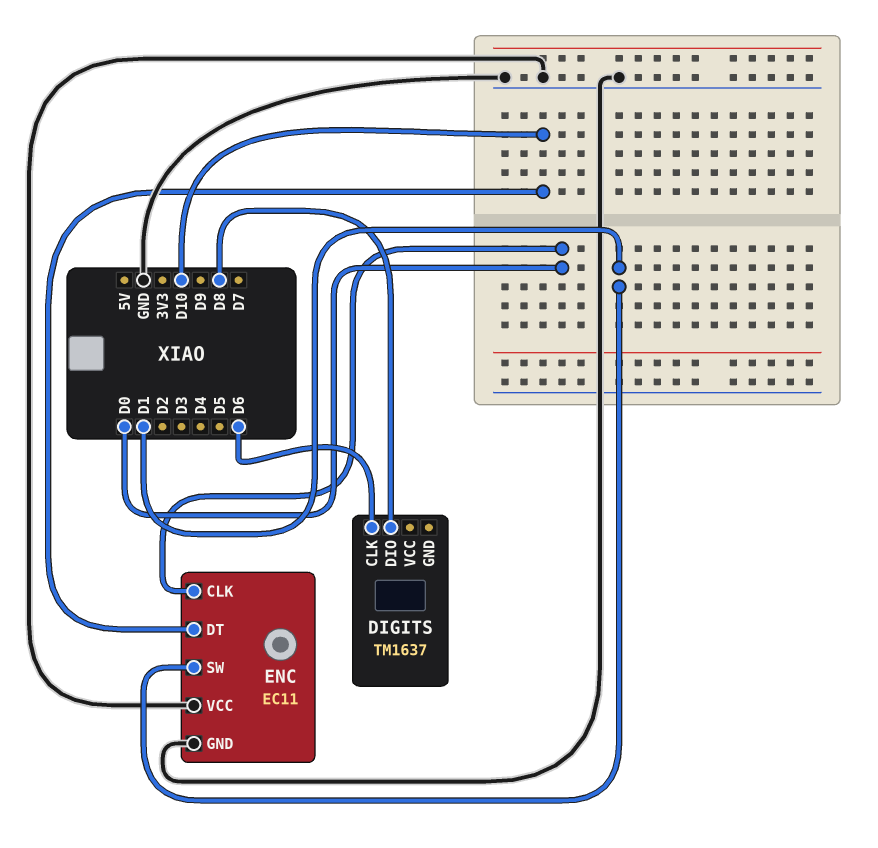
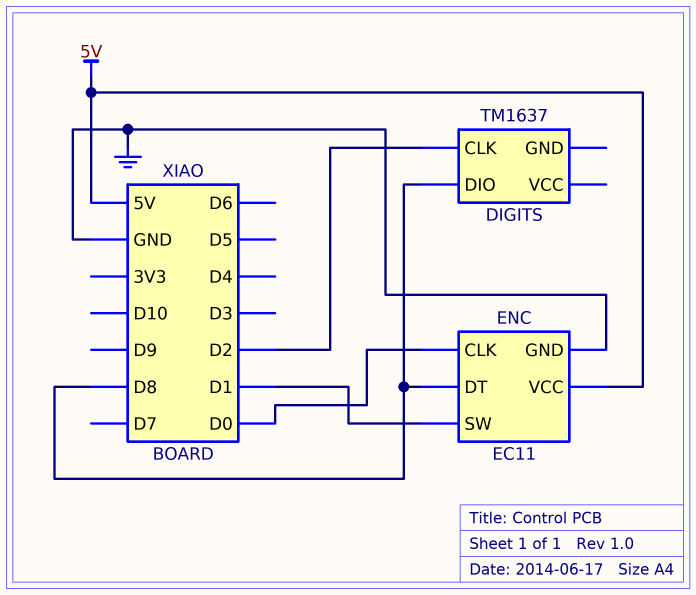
DIGITS pin CLK: D6 -> D2
ENC pin DT: D10 -> D8
ENC pin VCC: GND -> 5V

